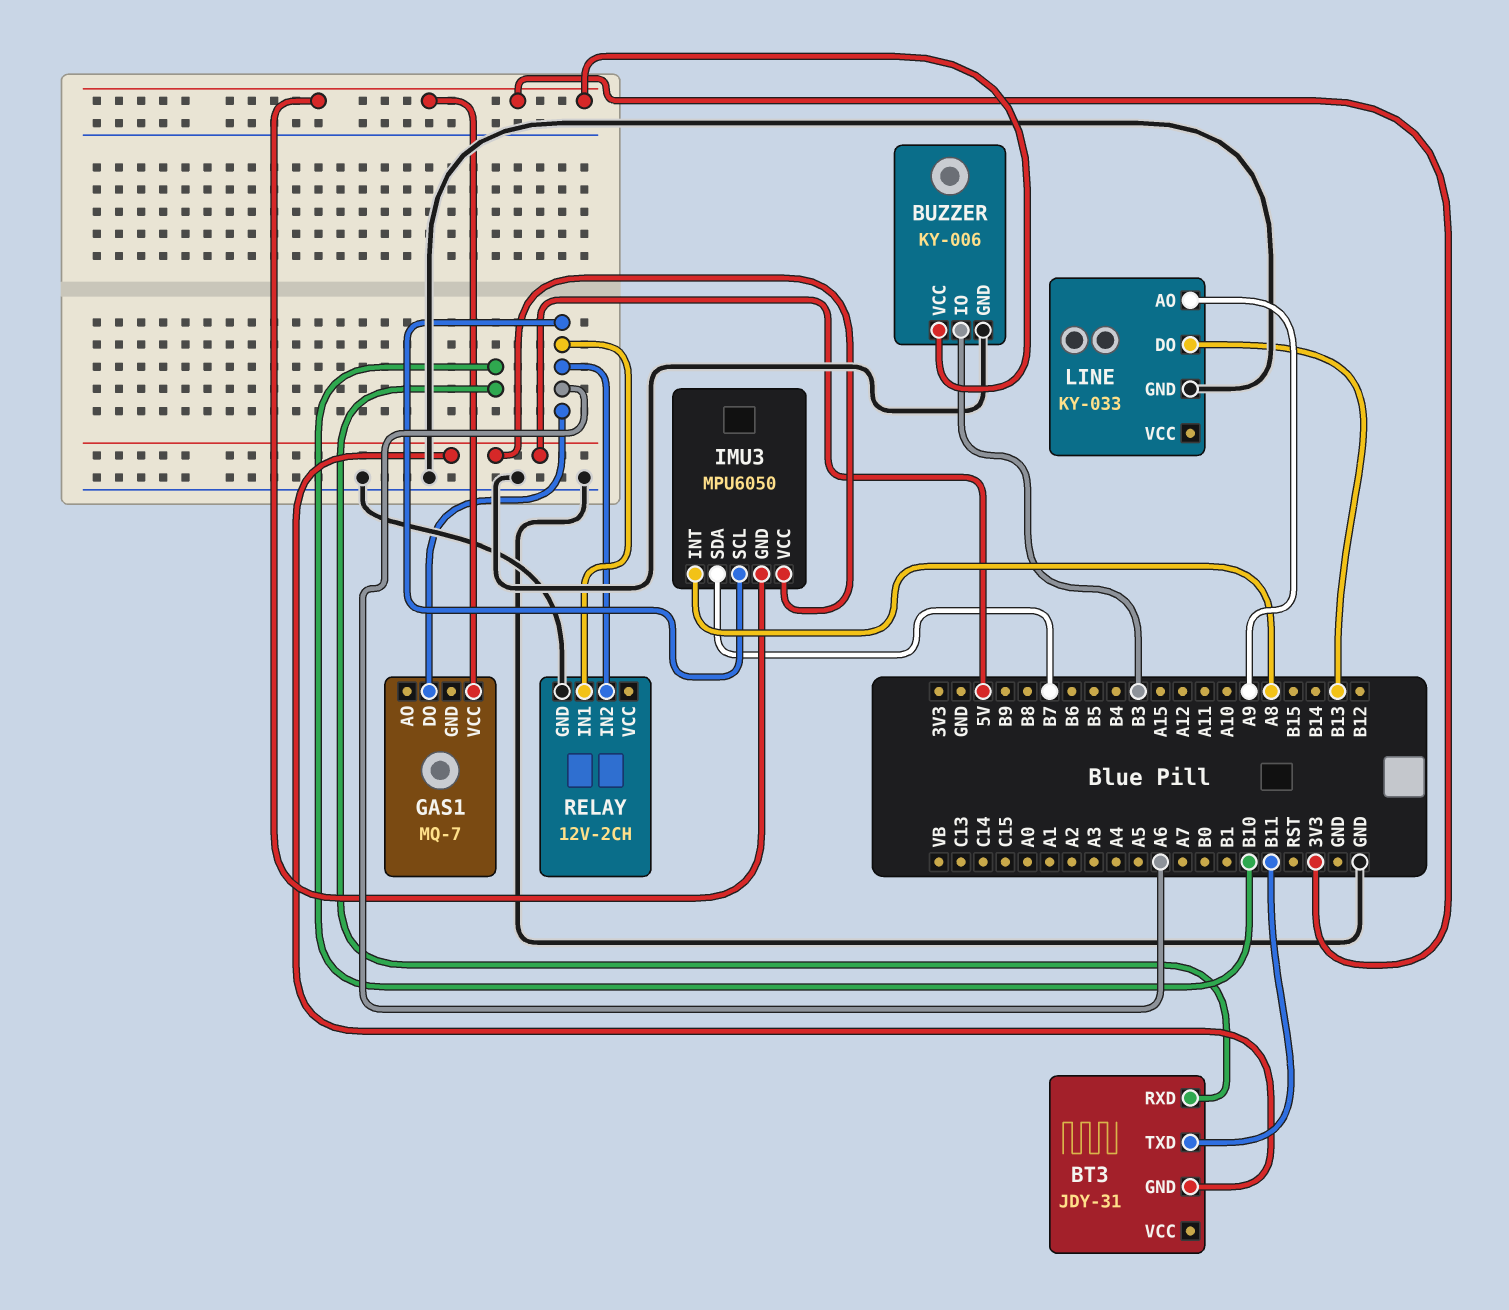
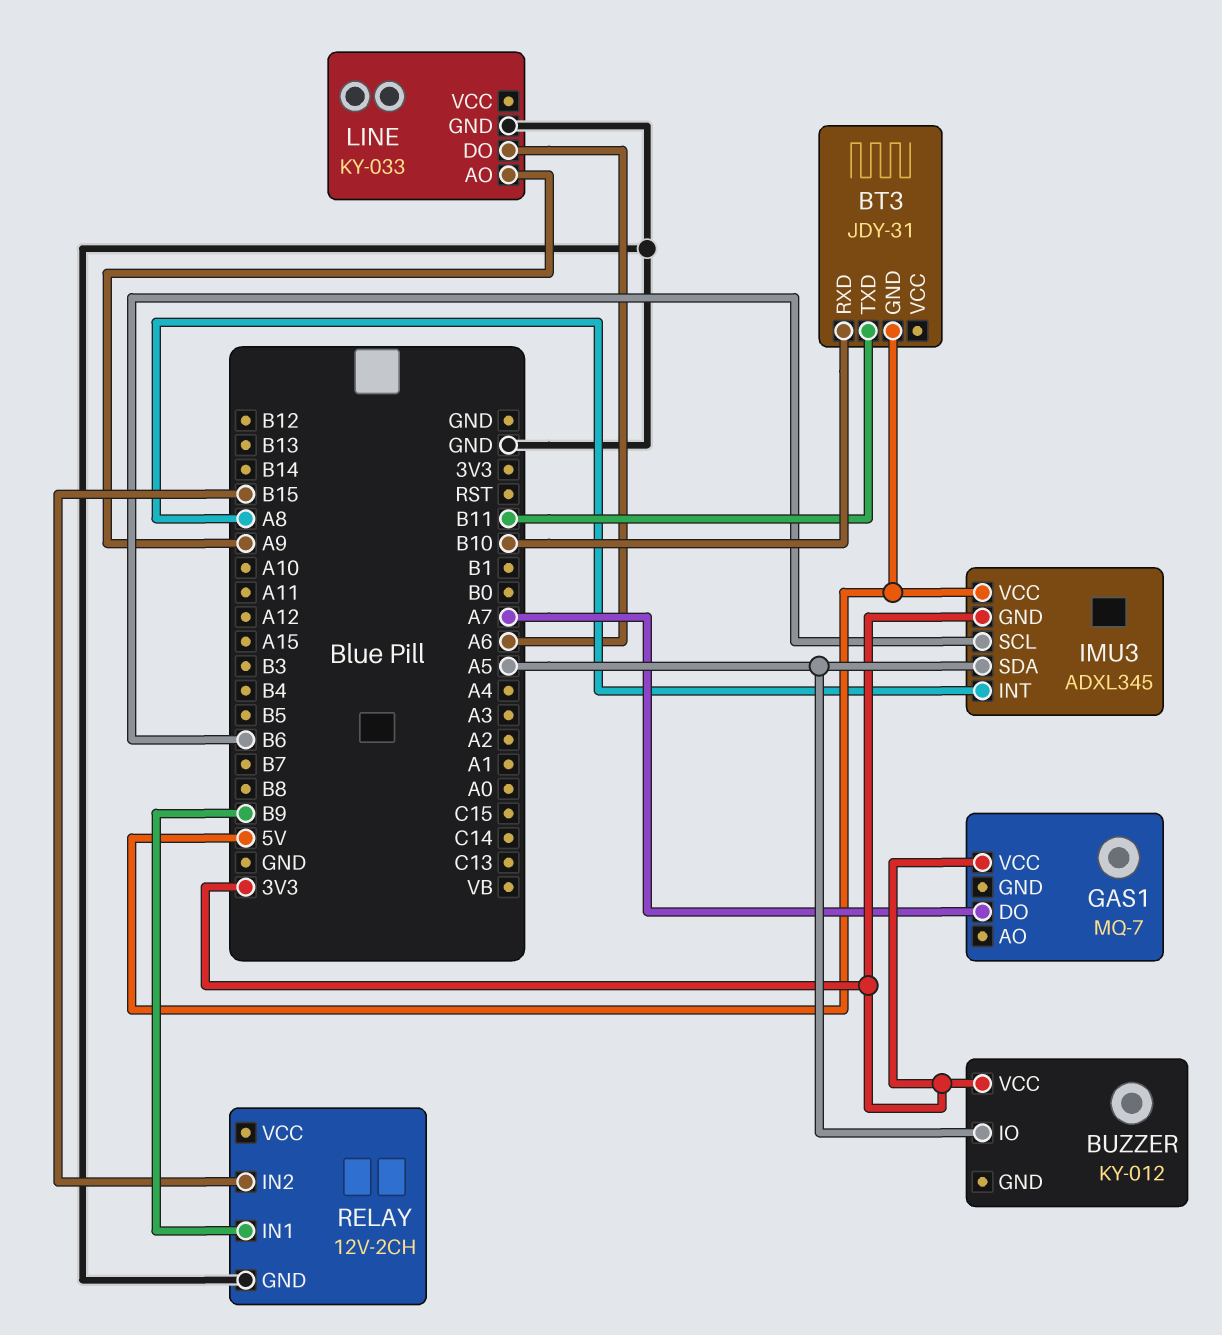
BUZZER: KY-006 -> KY-012
BUZZER pin GND: GND -> none
BUZZER pin IO: B3 -> A5
GAS1 pin DO: A6 -> A7
IMU3: MPU6050 -> ADXL345
IMU3 pin SCL: A6 -> B6
IMU3 pin SDA: B7 -> A5
LINE pin DO: B13 -> A6
RELAY pin IN1: A6 -> B9
RELAY pin IN2: A6 -> B15

